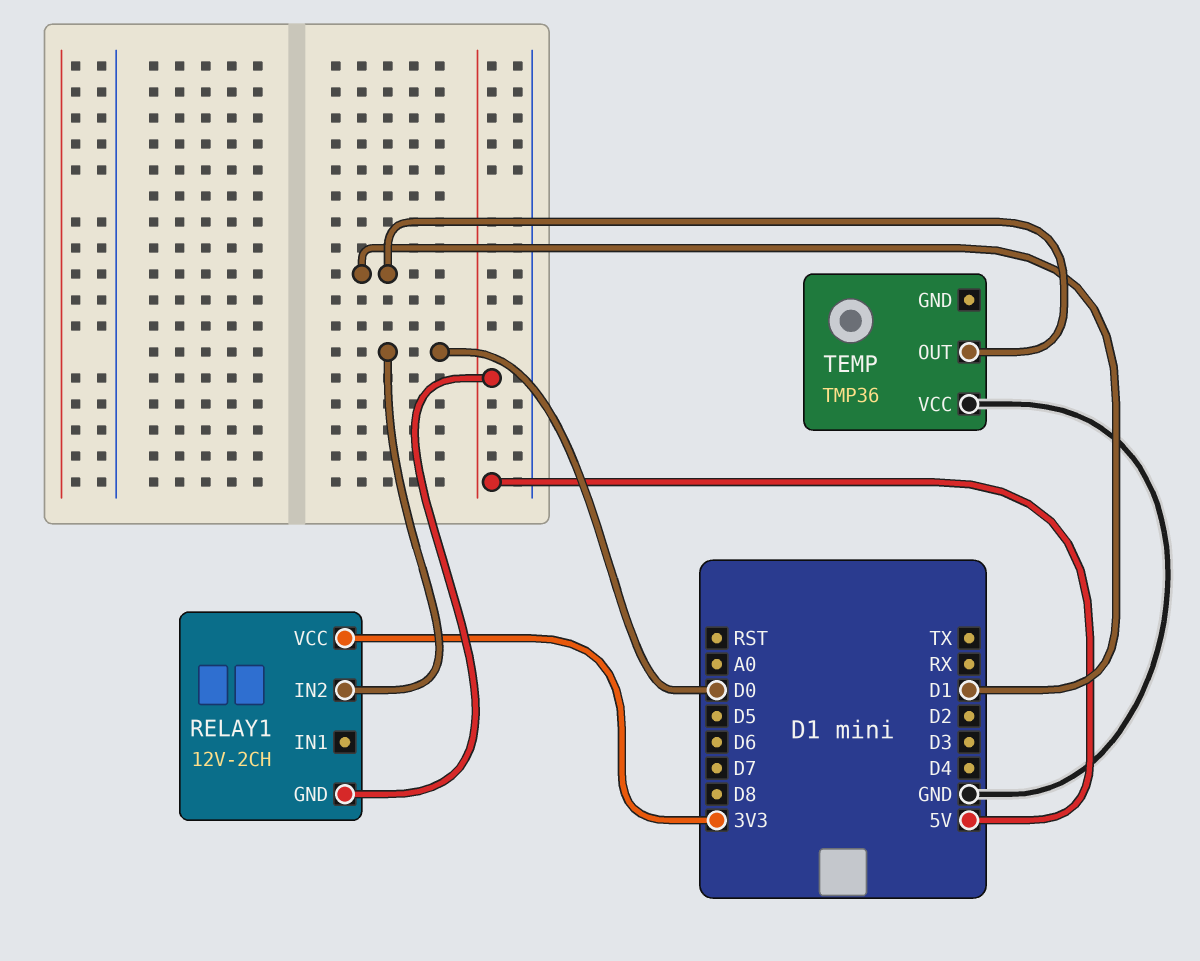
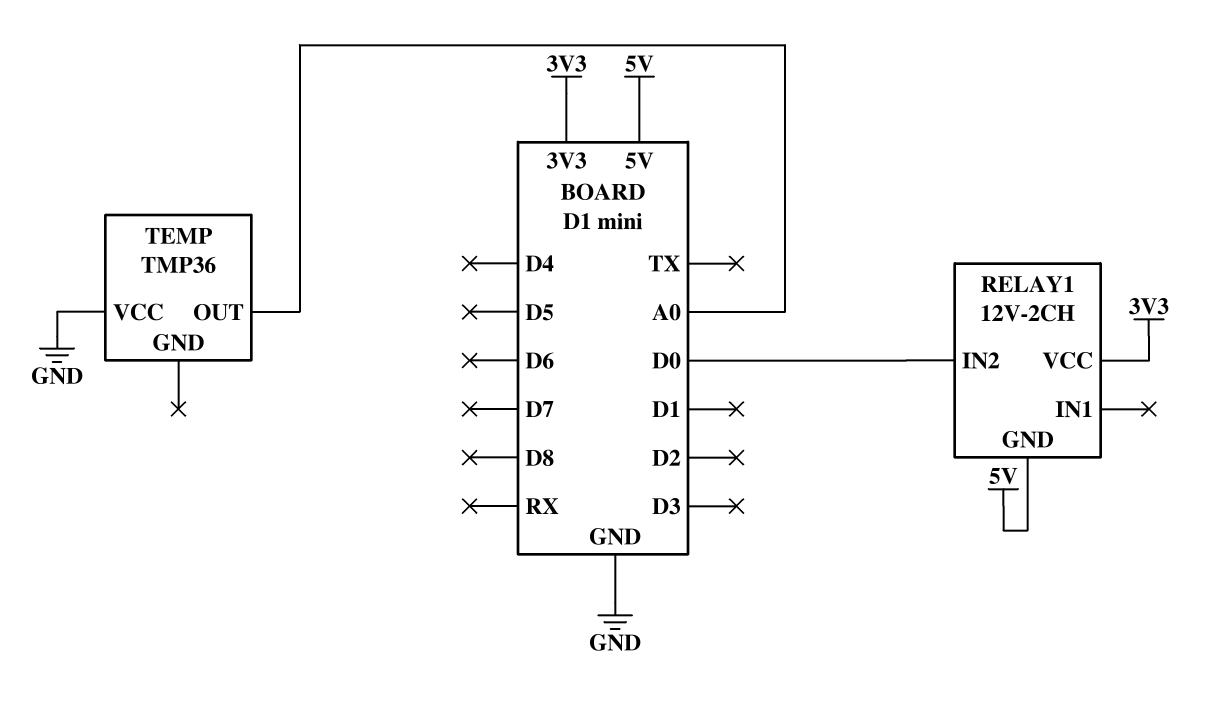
TEMP pin OUT: D1 -> A0

